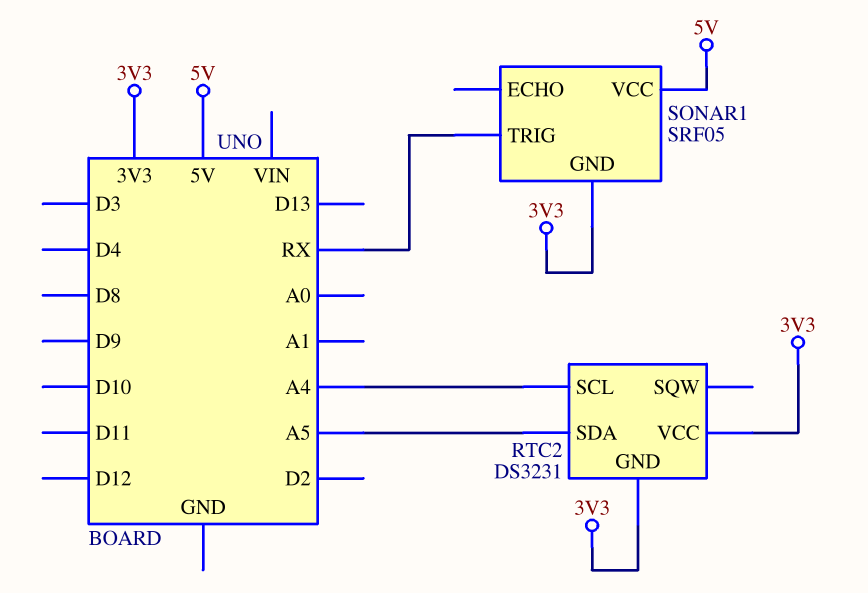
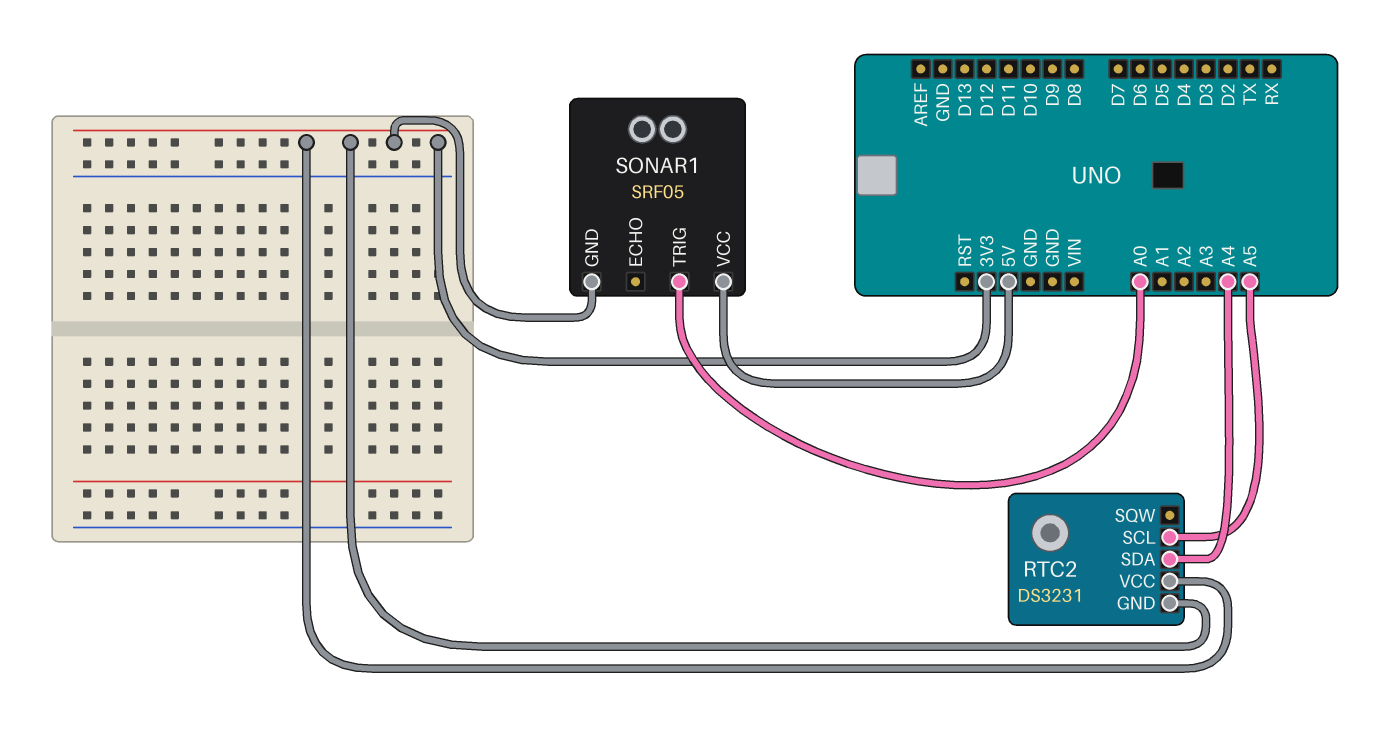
RTC2 pin SCL: A4 -> A5
RTC2 pin SDA: A5 -> A4
SONAR1 pin TRIG: RX -> A0

